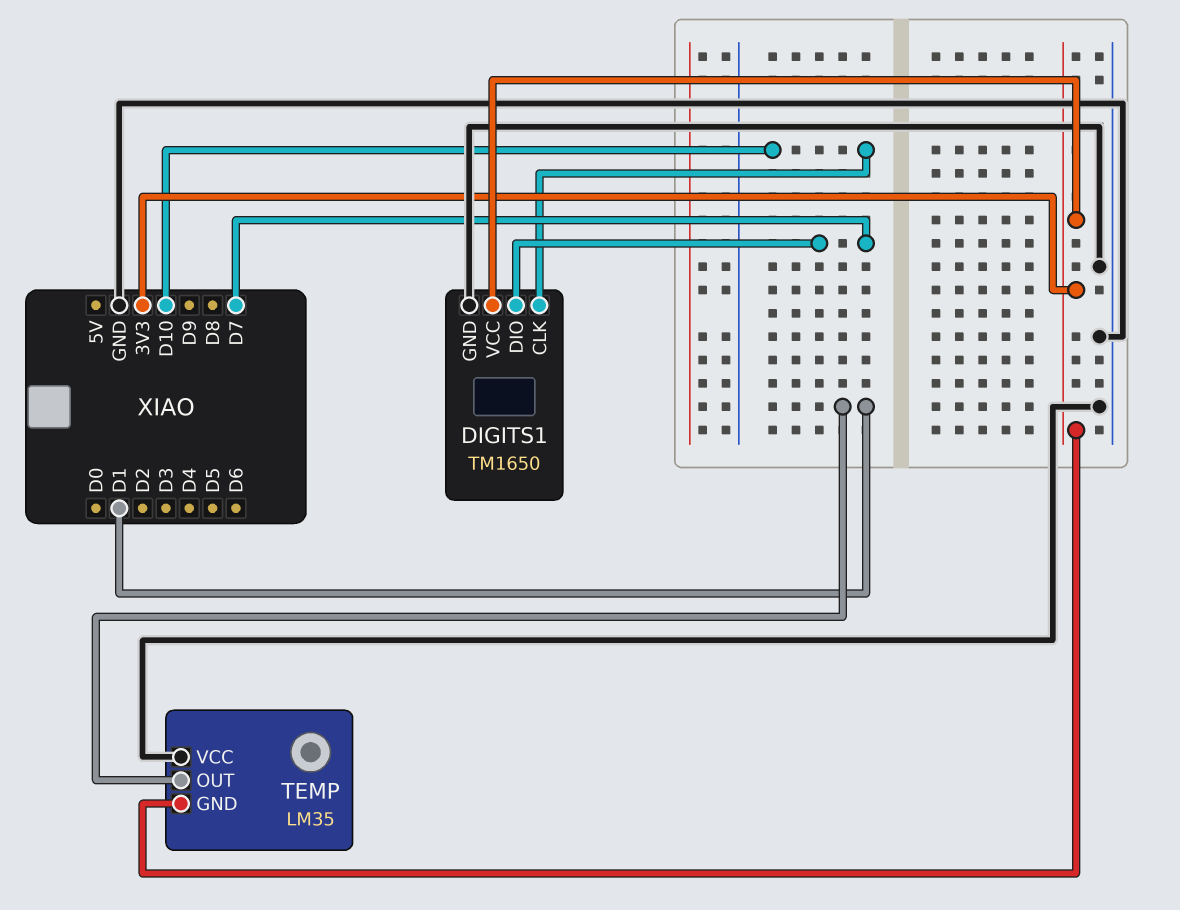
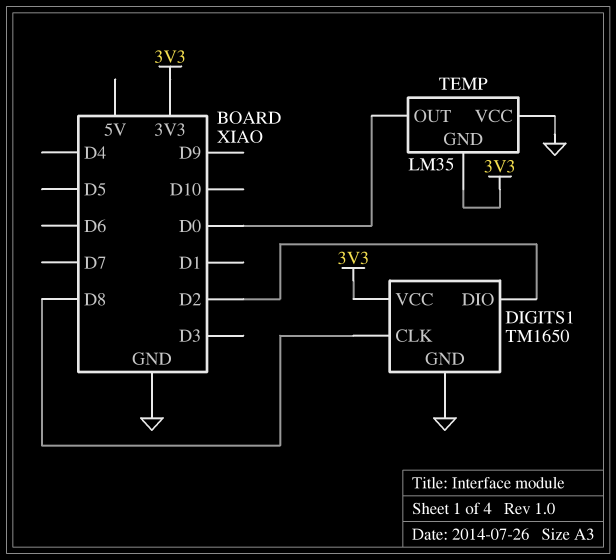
DIGITS1 pin CLK: D10 -> D8
DIGITS1 pin DIO: D7 -> D2
TEMP pin OUT: D1 -> D0

